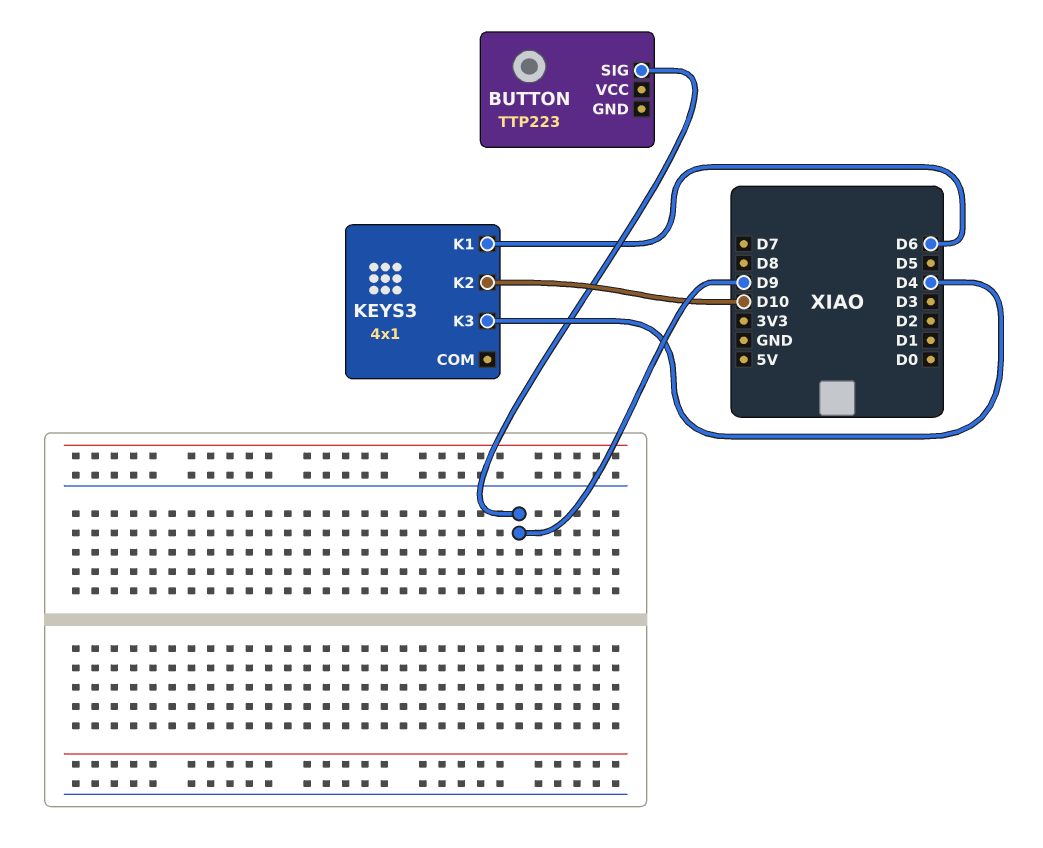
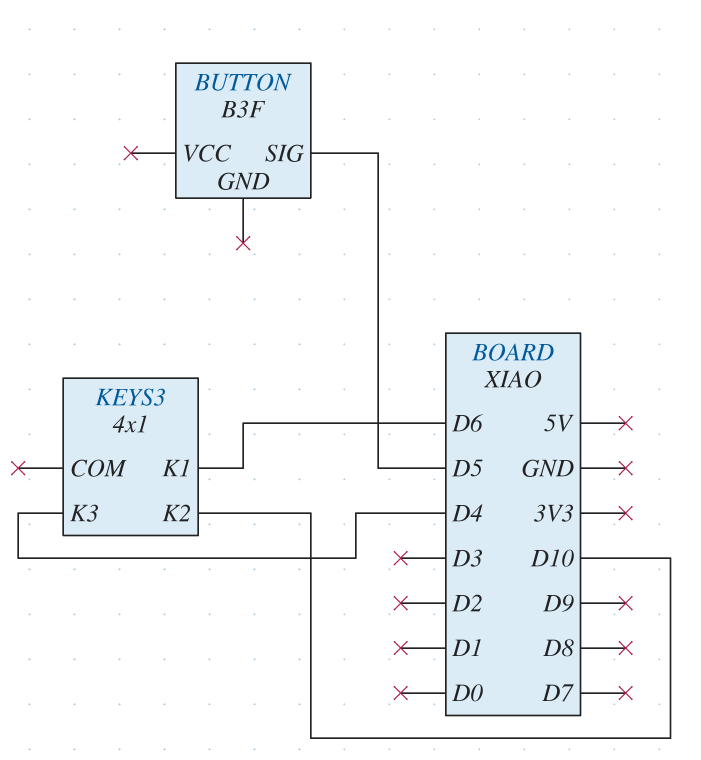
BUTTON: TTP223 -> B3F
BUTTON pin SIG: D9 -> D5

